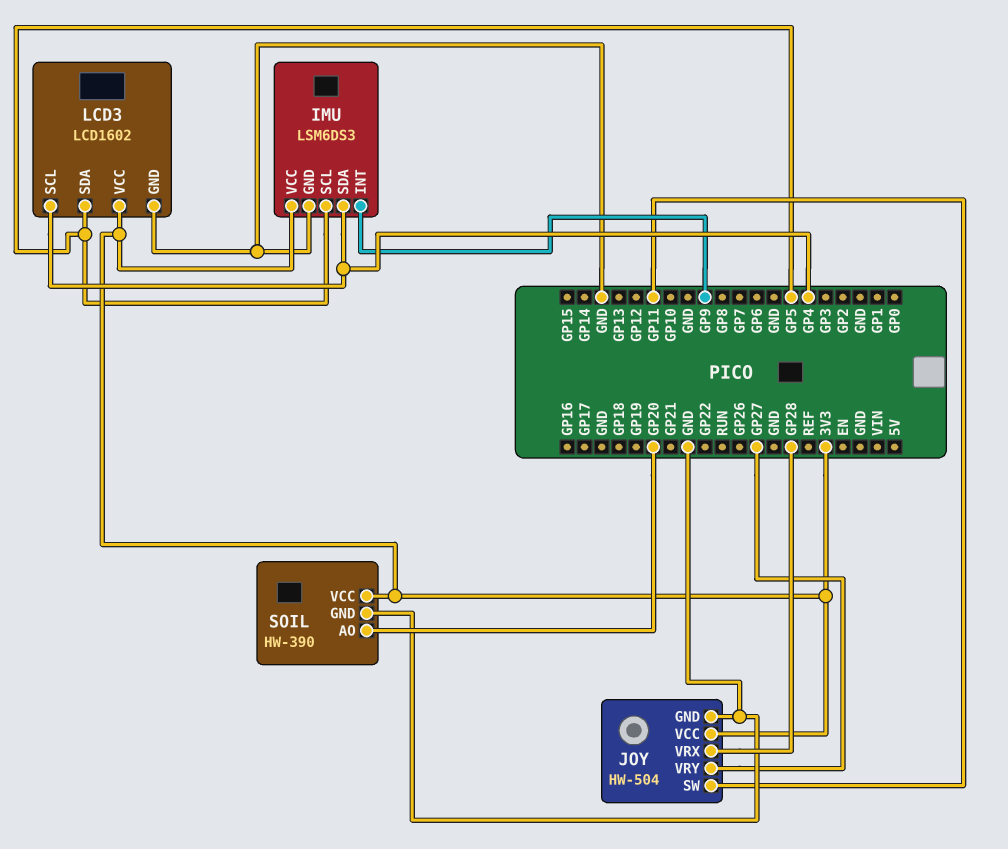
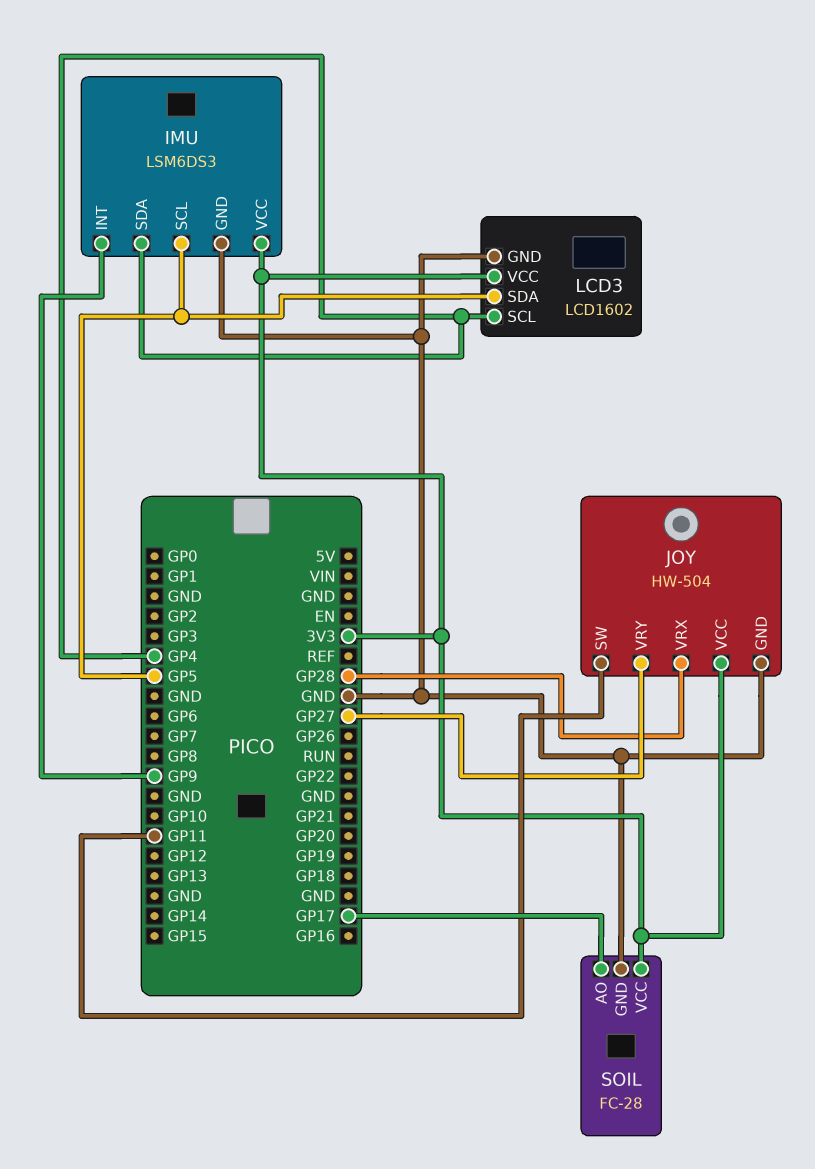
SOIL: HW-390 -> FC-28
SOIL pin AO: GP20 -> GP17

